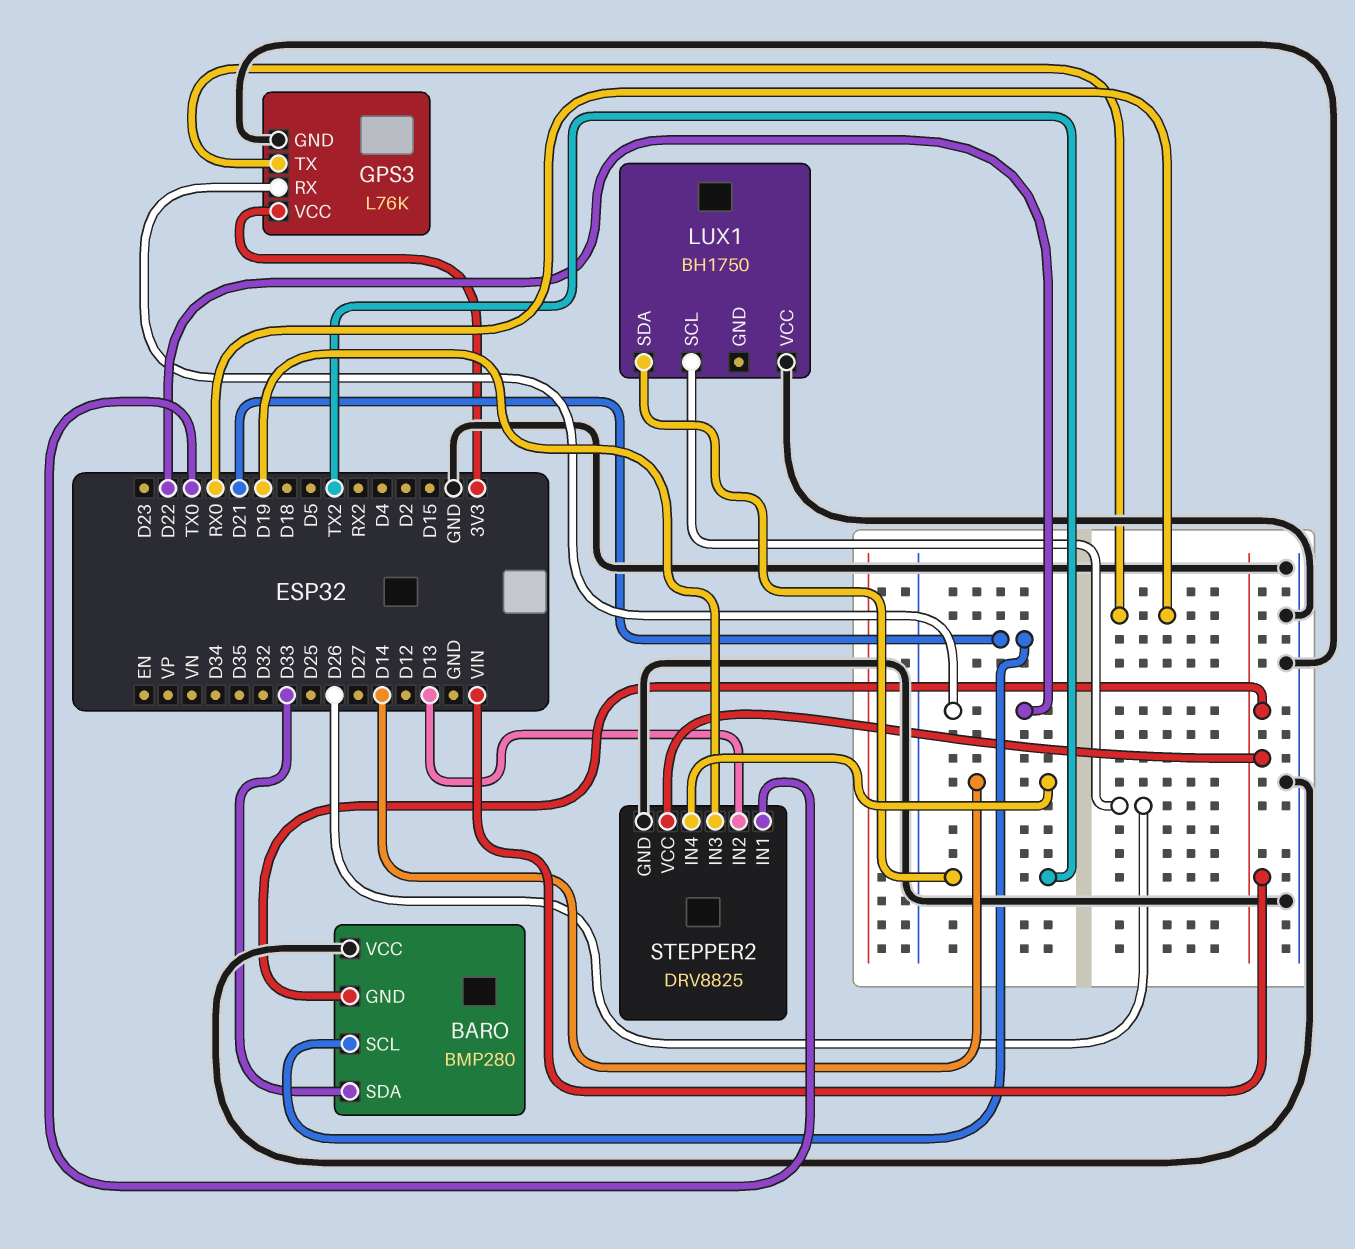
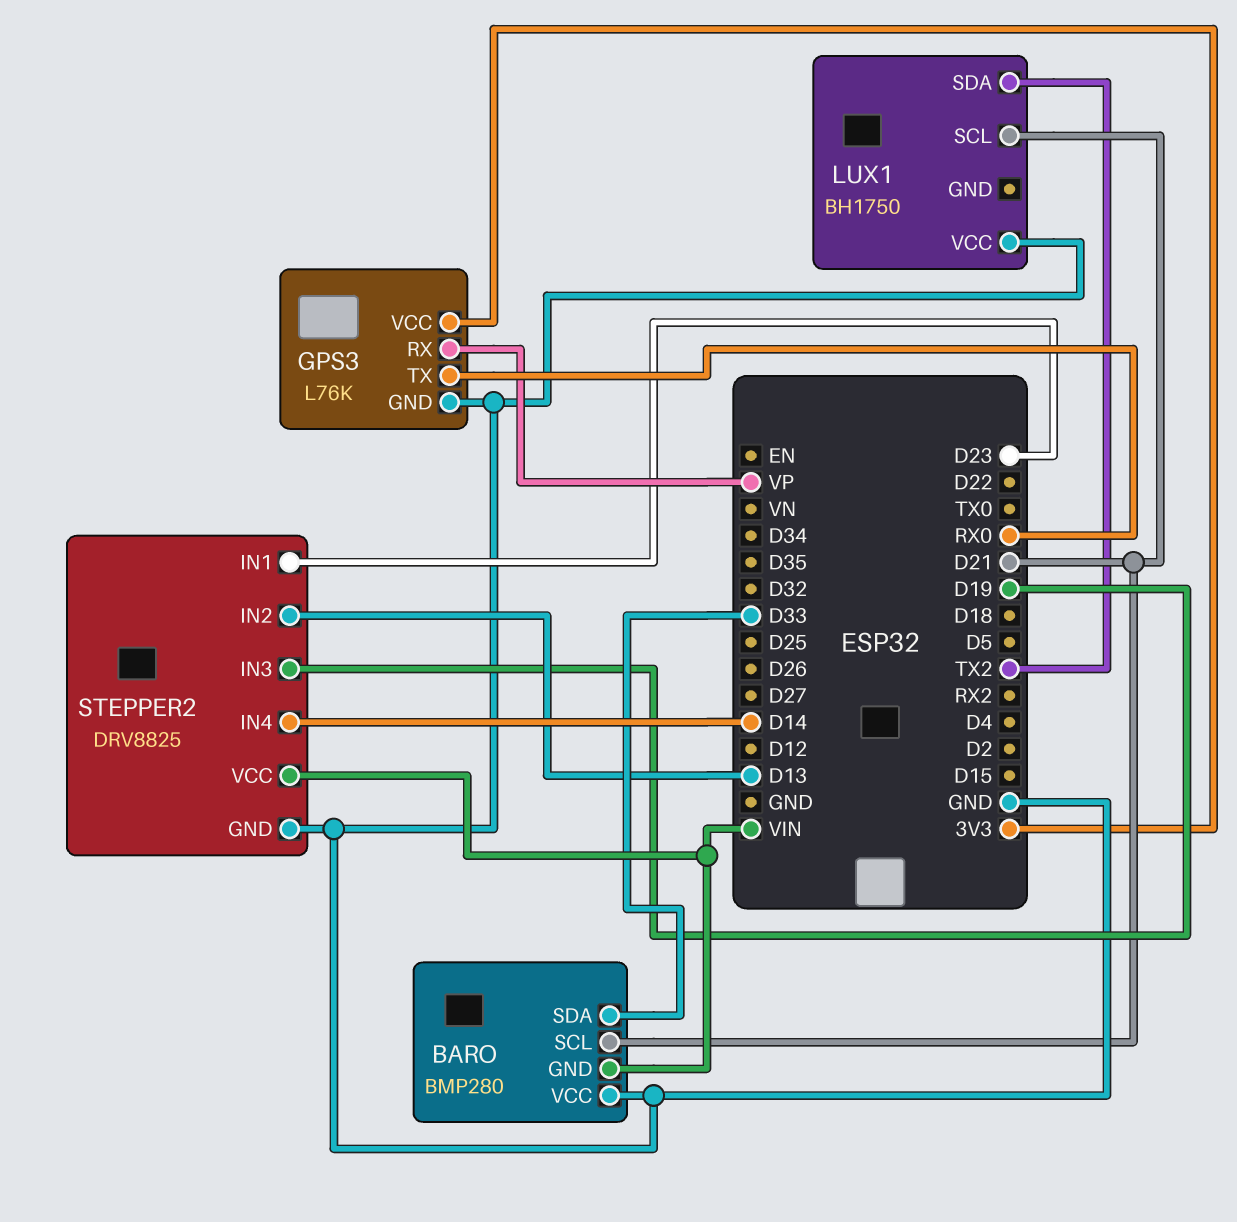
GPS3 pin RX: D22 -> VP
LUX1 pin SCL: D26 -> D21
STEPPER2 pin IN1: TX0 -> D23

